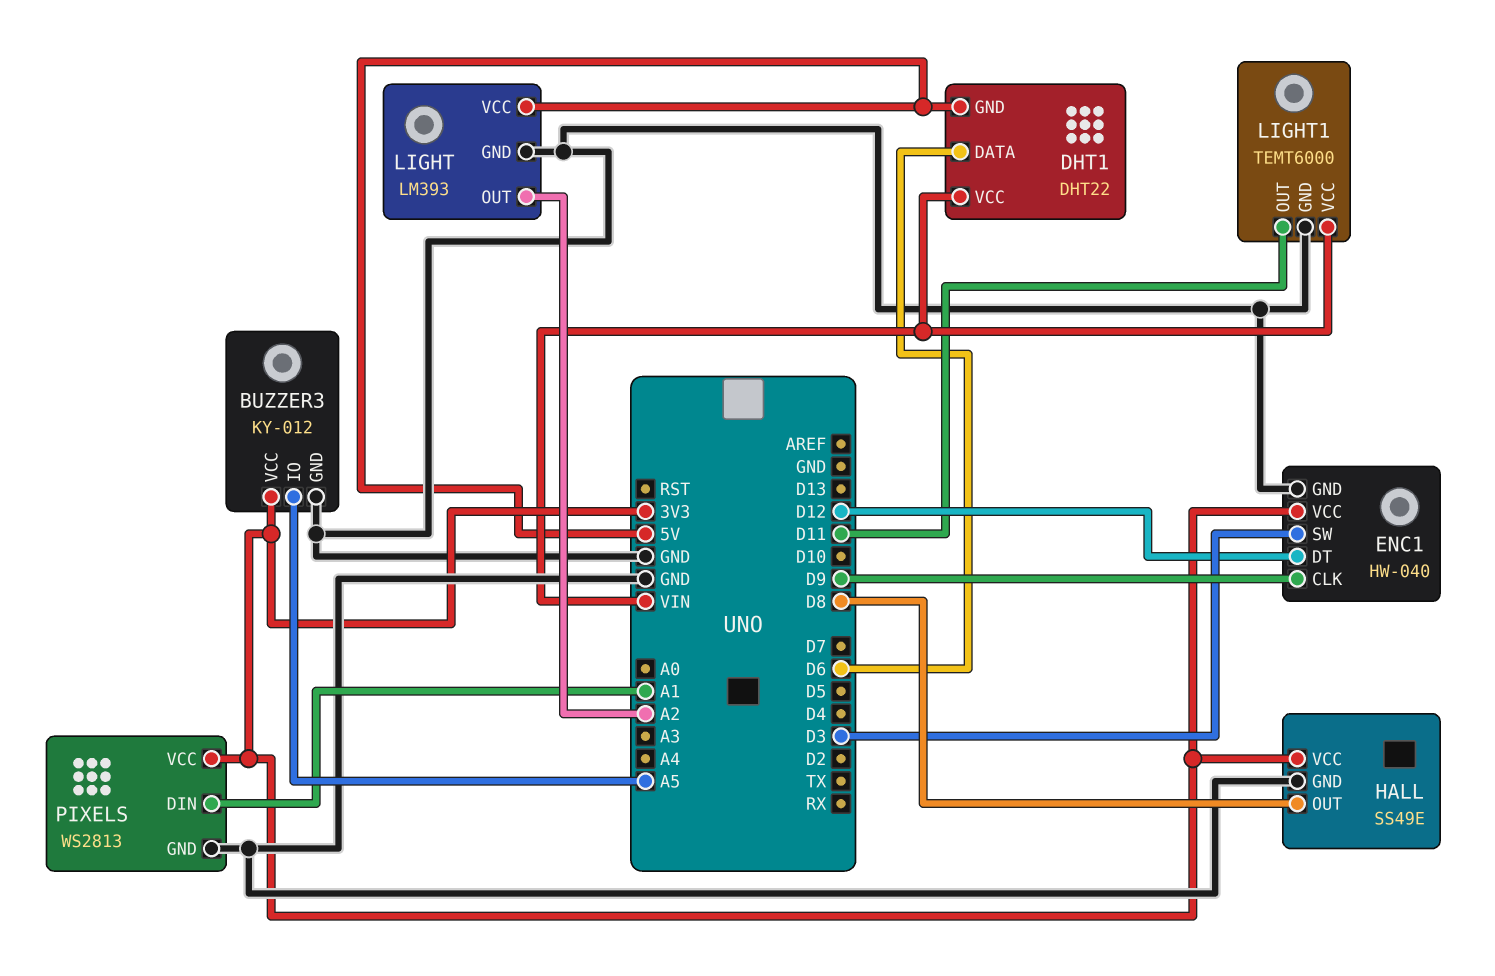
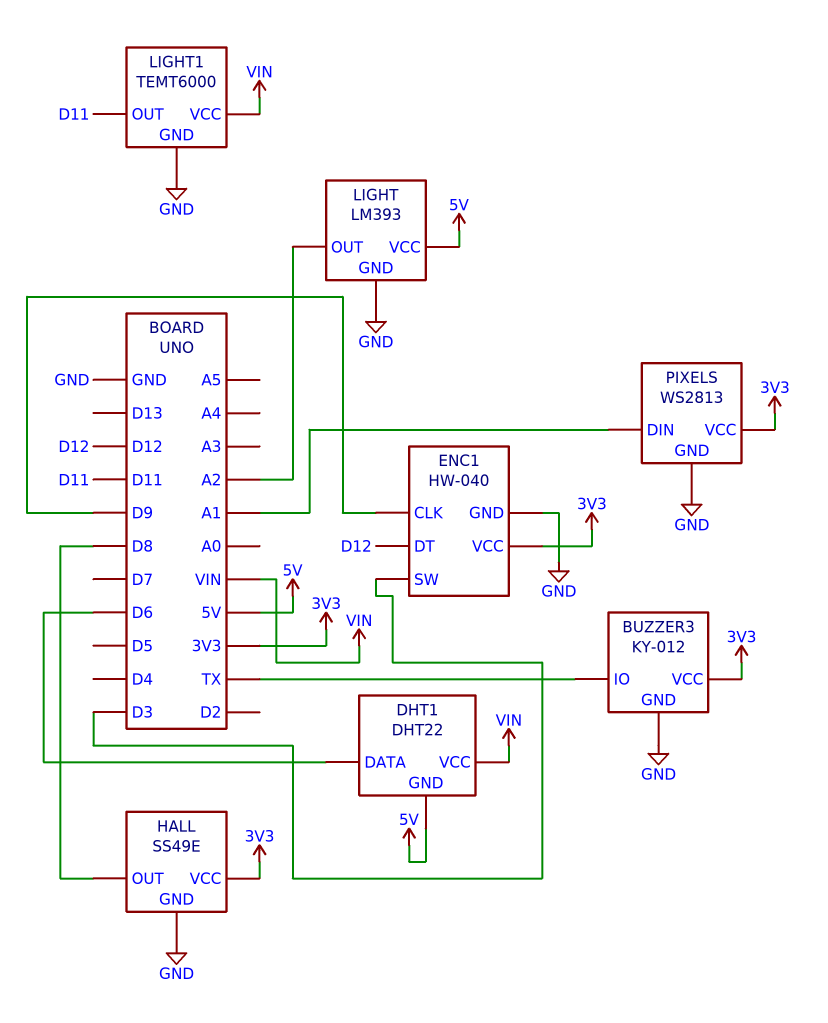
BUZZER3 pin IO: A5 -> TX

